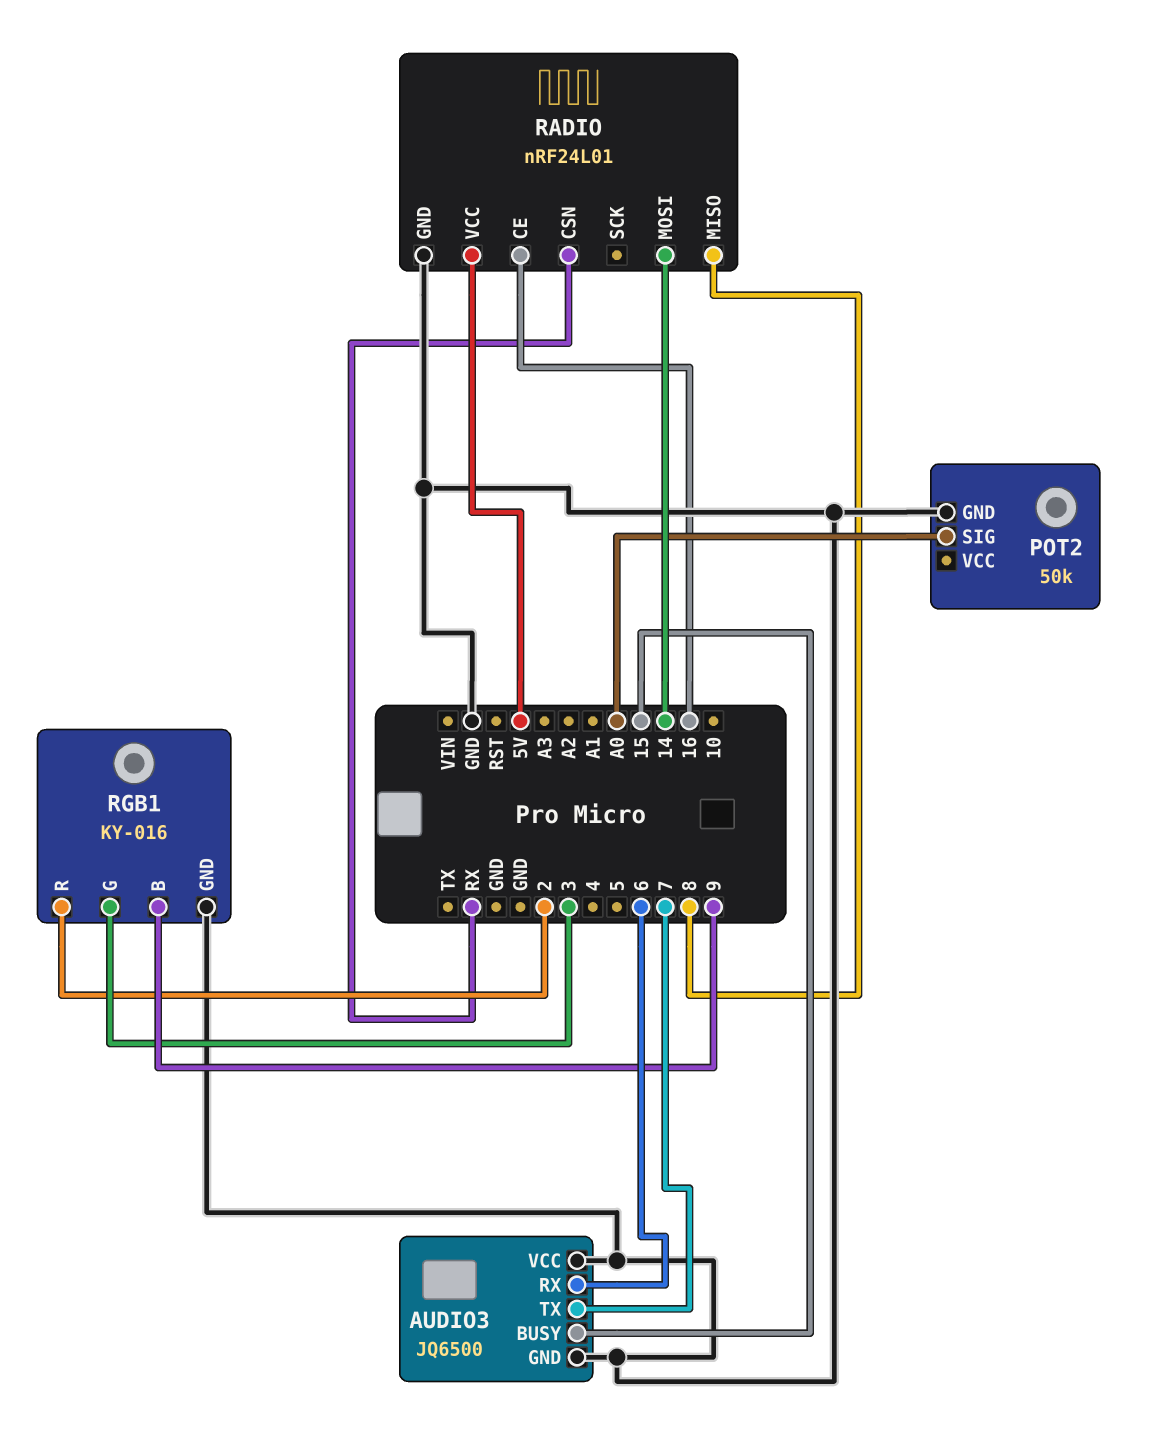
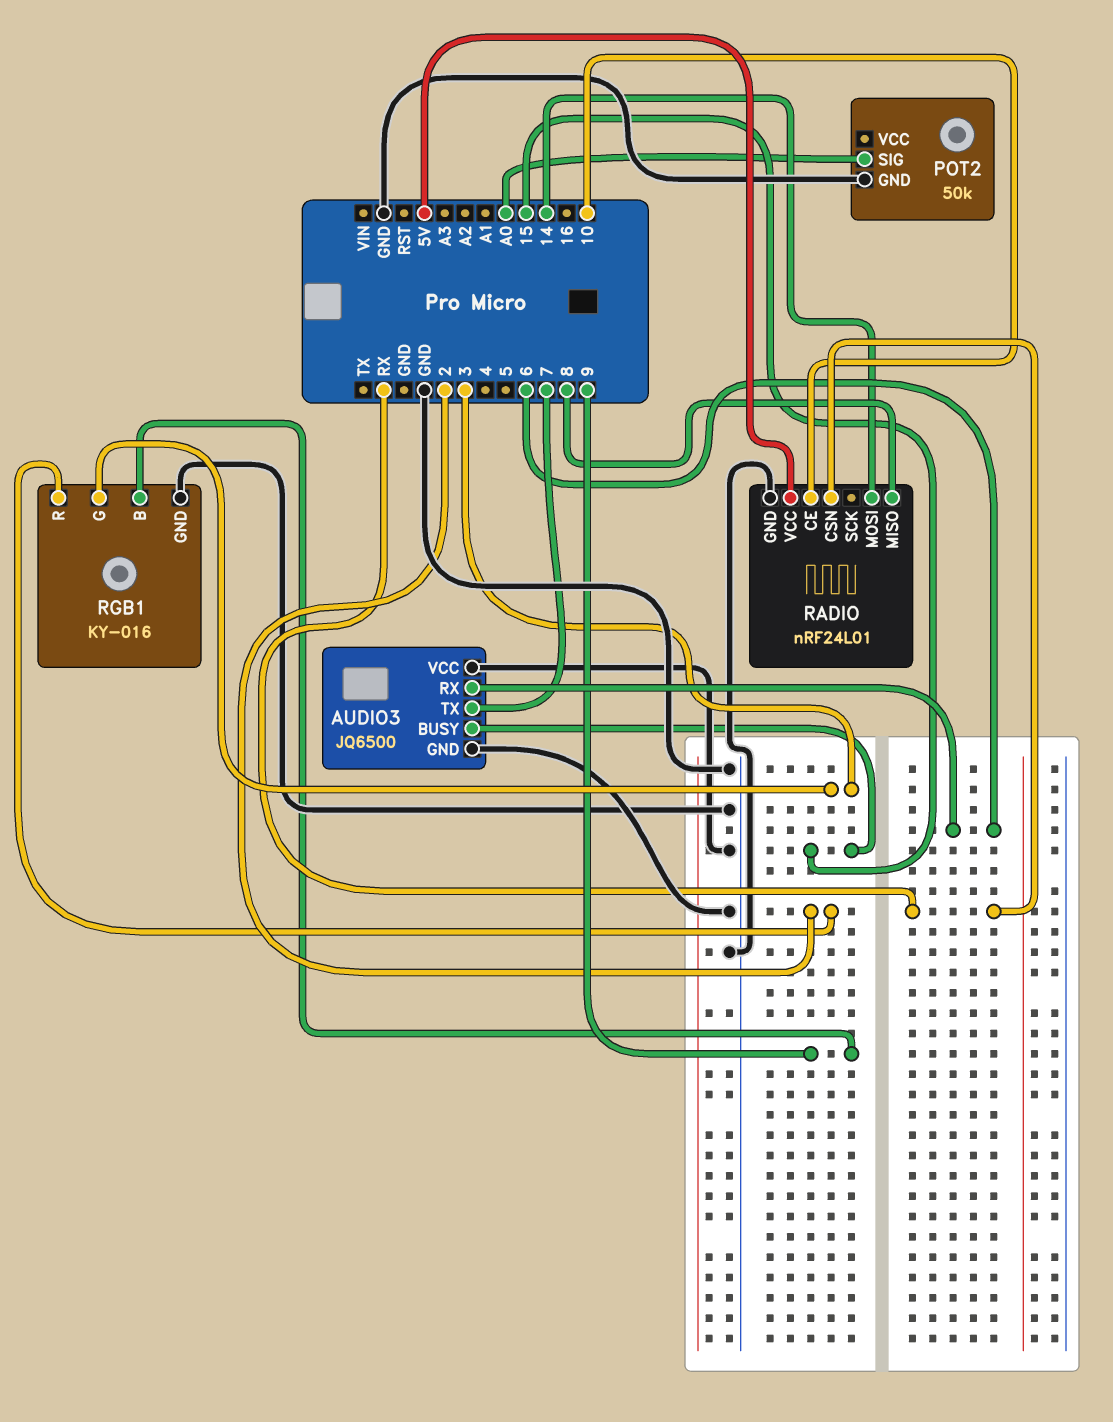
RADIO pin CE: 16 -> 10

